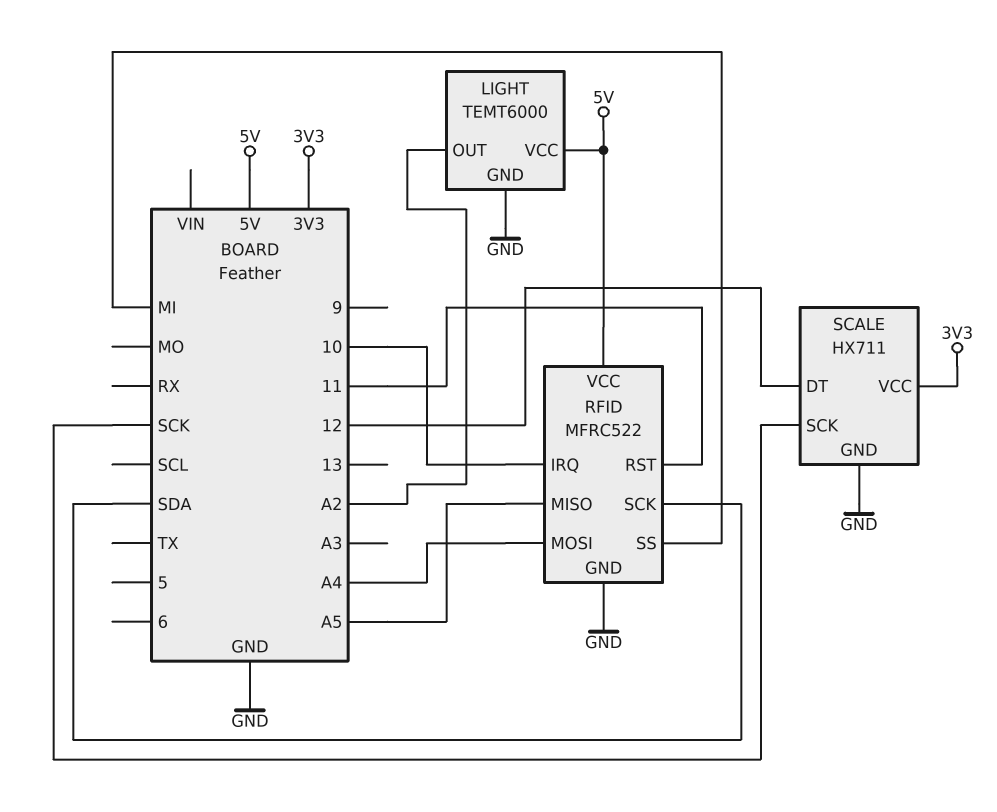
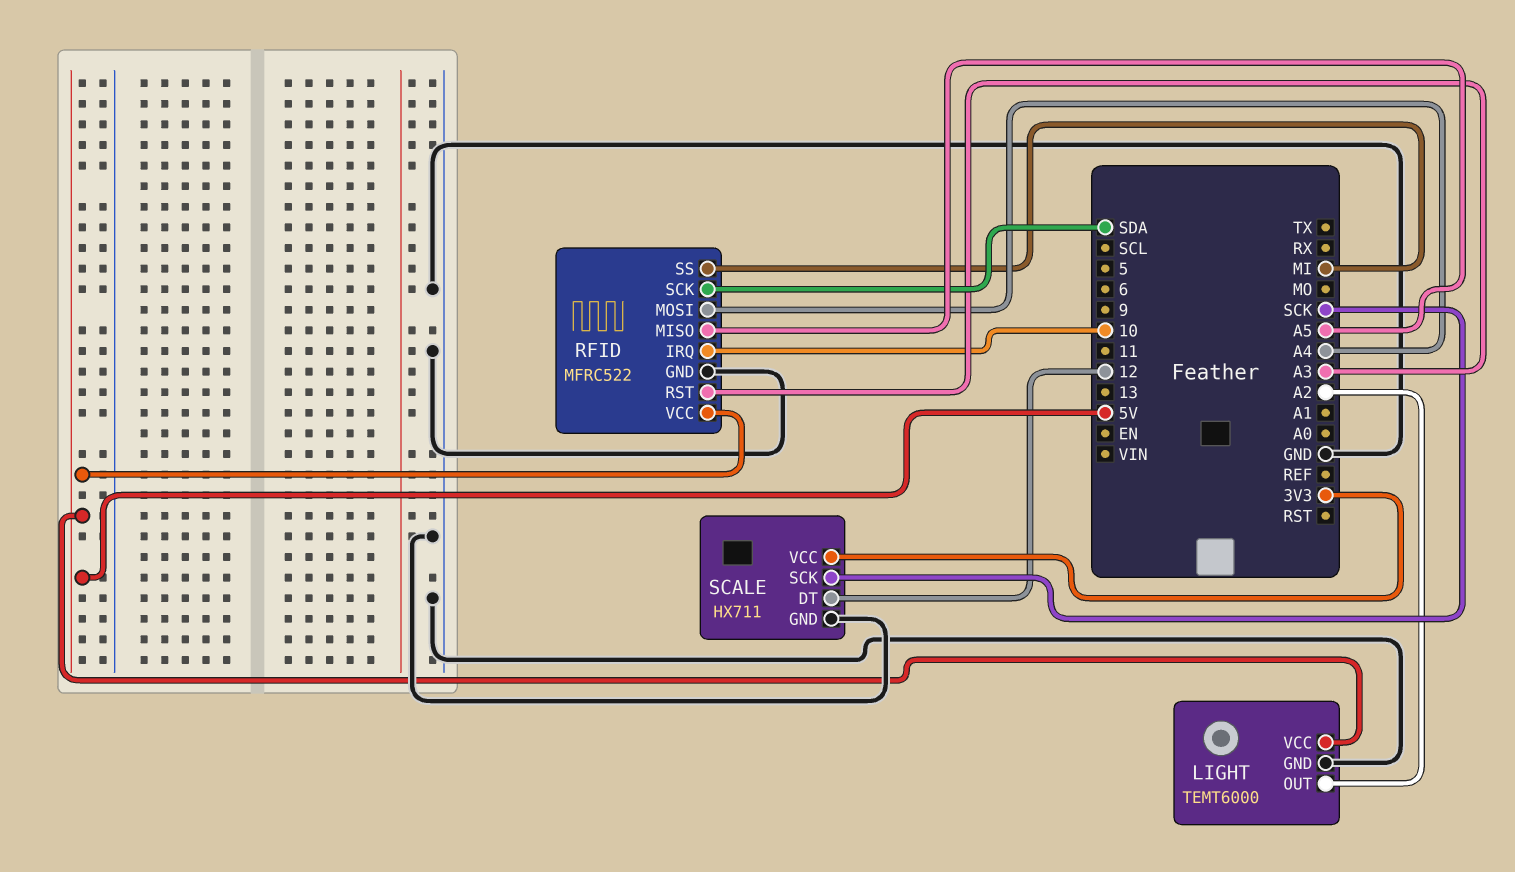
RFID pin RST: 11 -> A3

